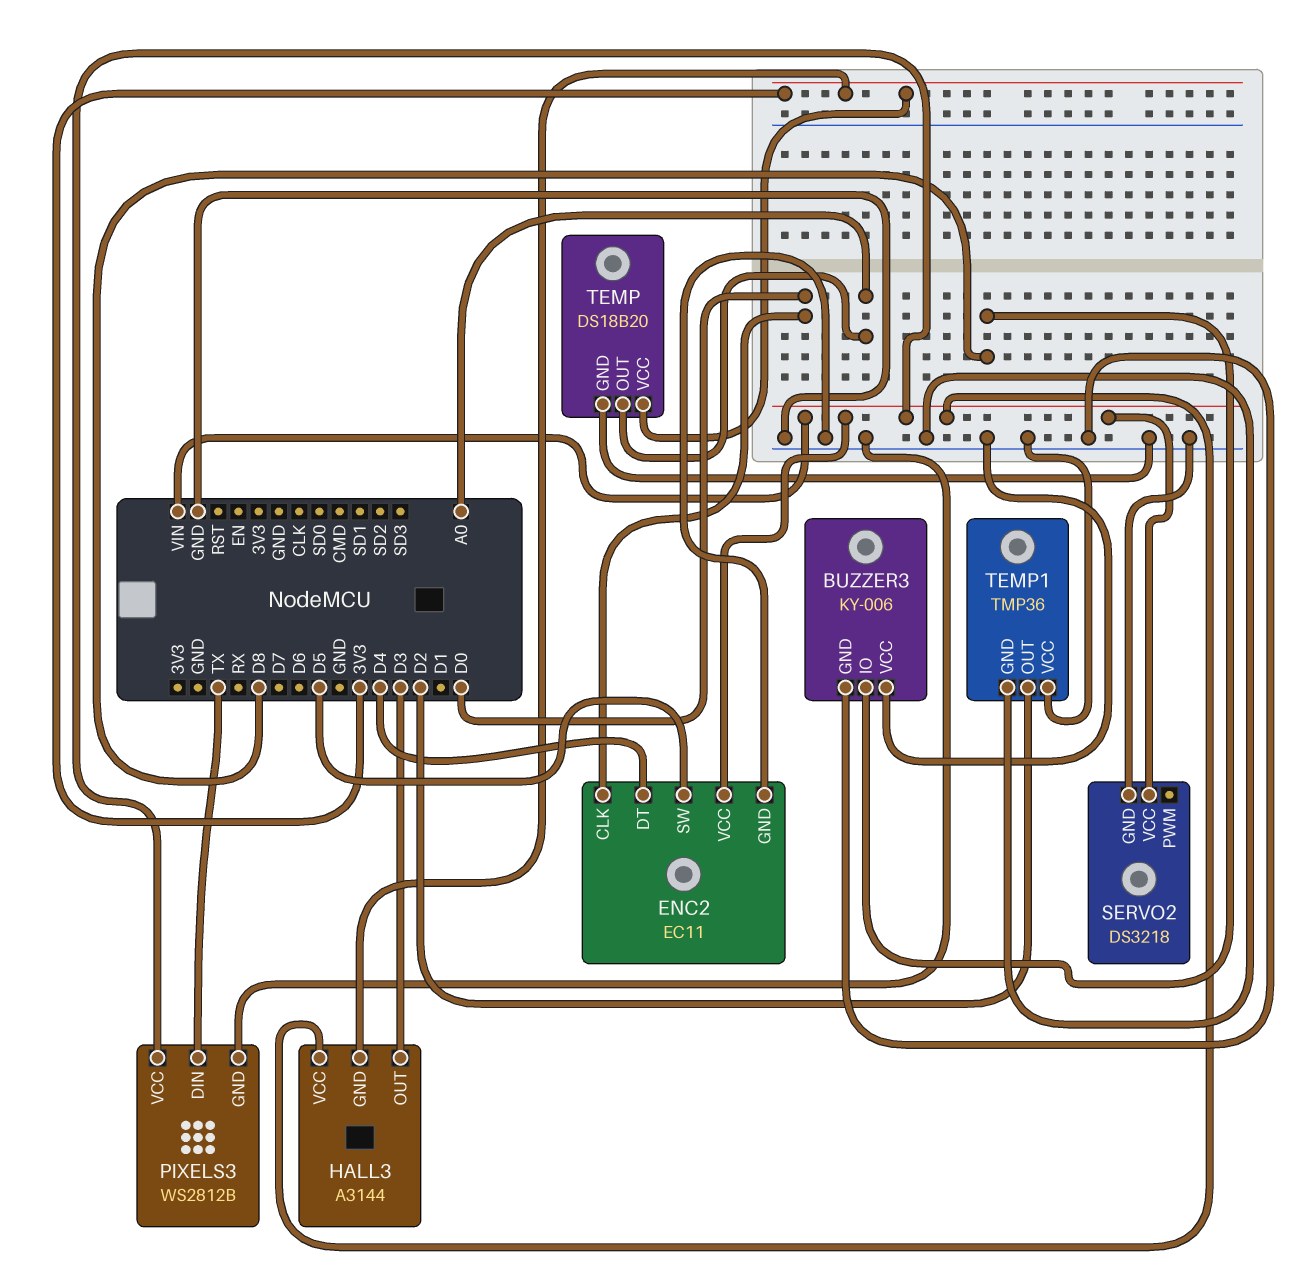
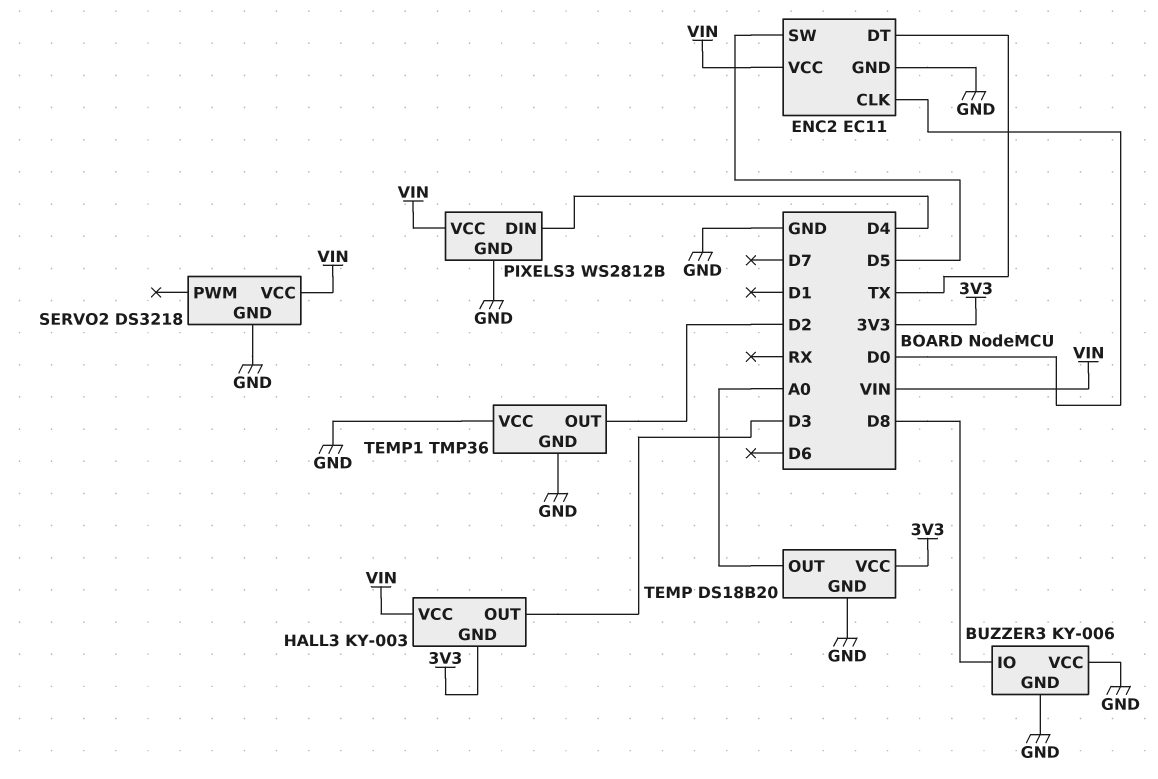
ENC2 pin DT: D4 -> TX
HALL3: A3144 -> KY-003
PIXELS3 pin DIN: TX -> D4

